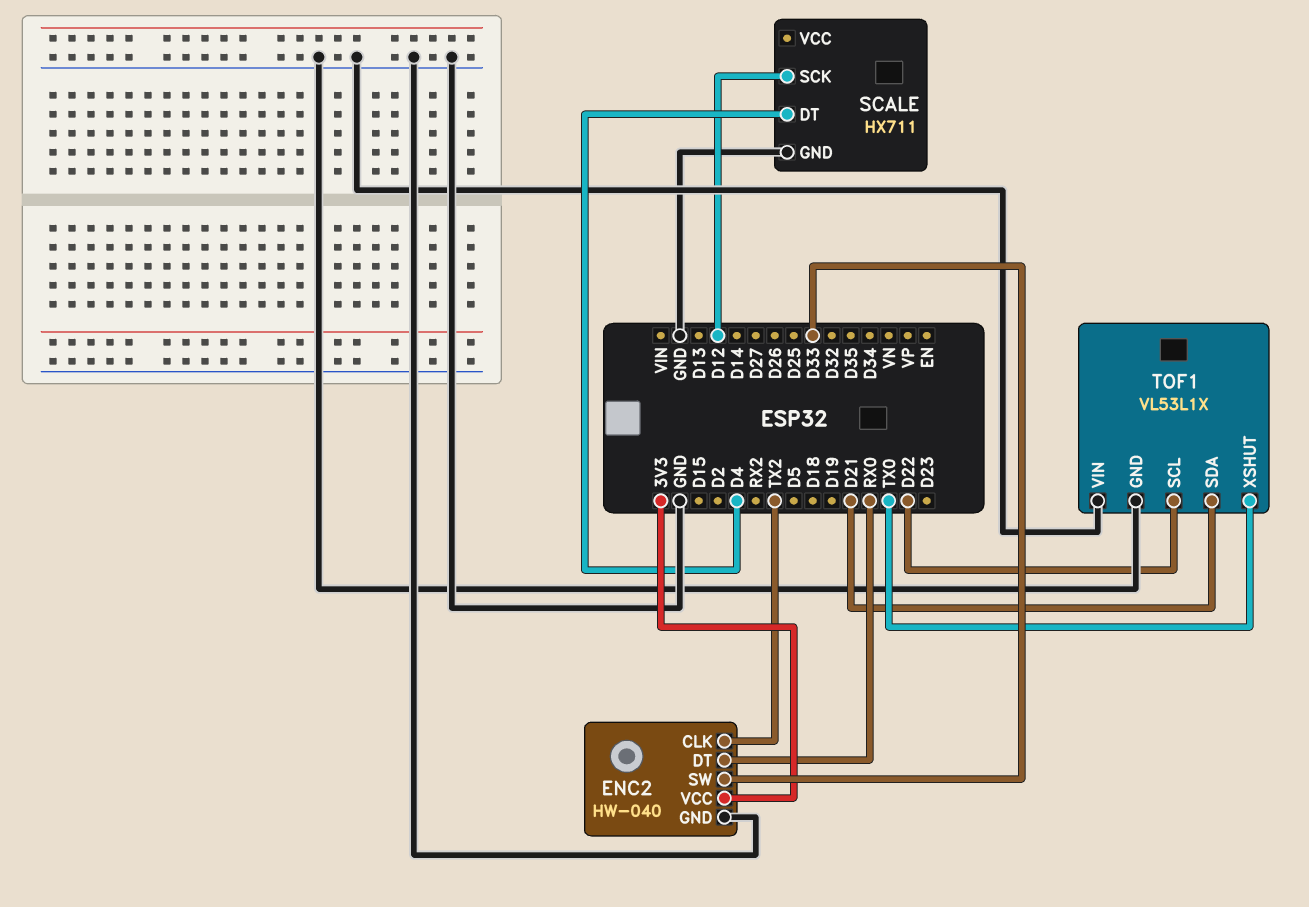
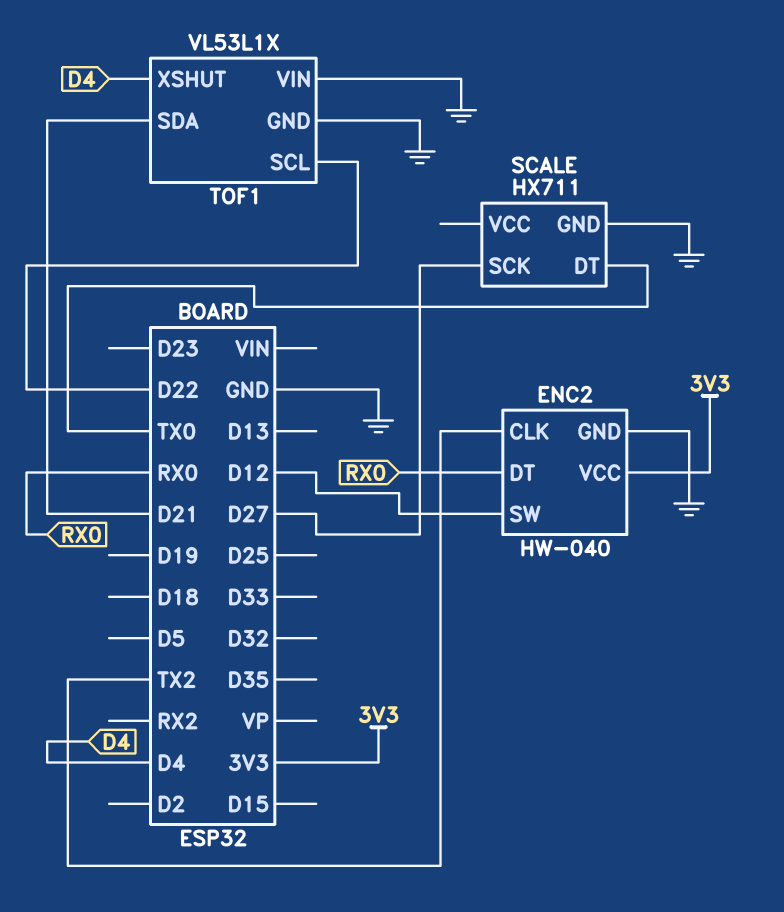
ENC2 pin SW: D33 -> D12
SCALE pin DT: D4 -> TX0
SCALE pin SCK: D12 -> D27
TOF1 pin XSHUT: TX0 -> D4

